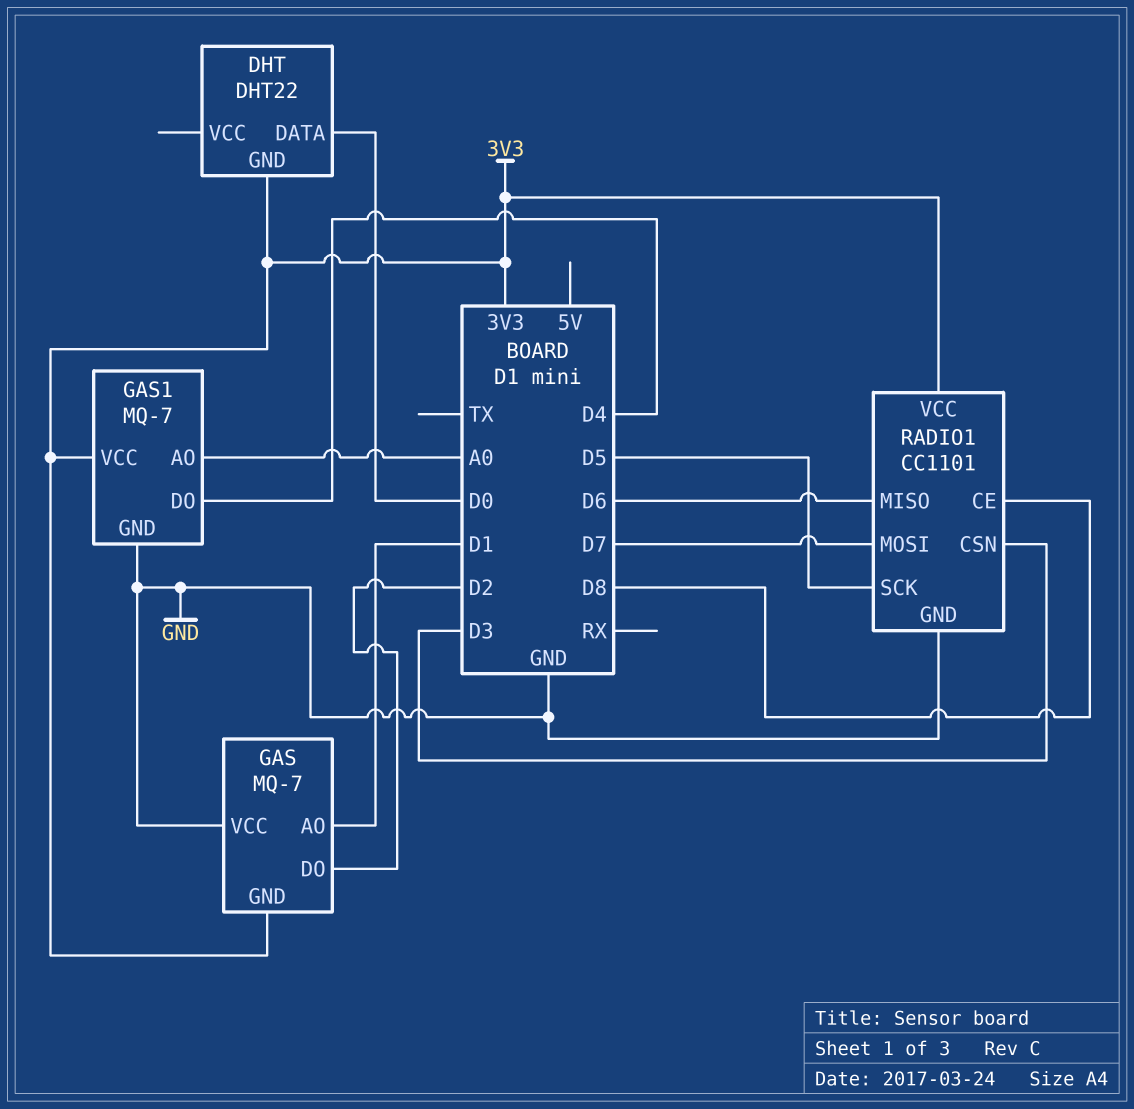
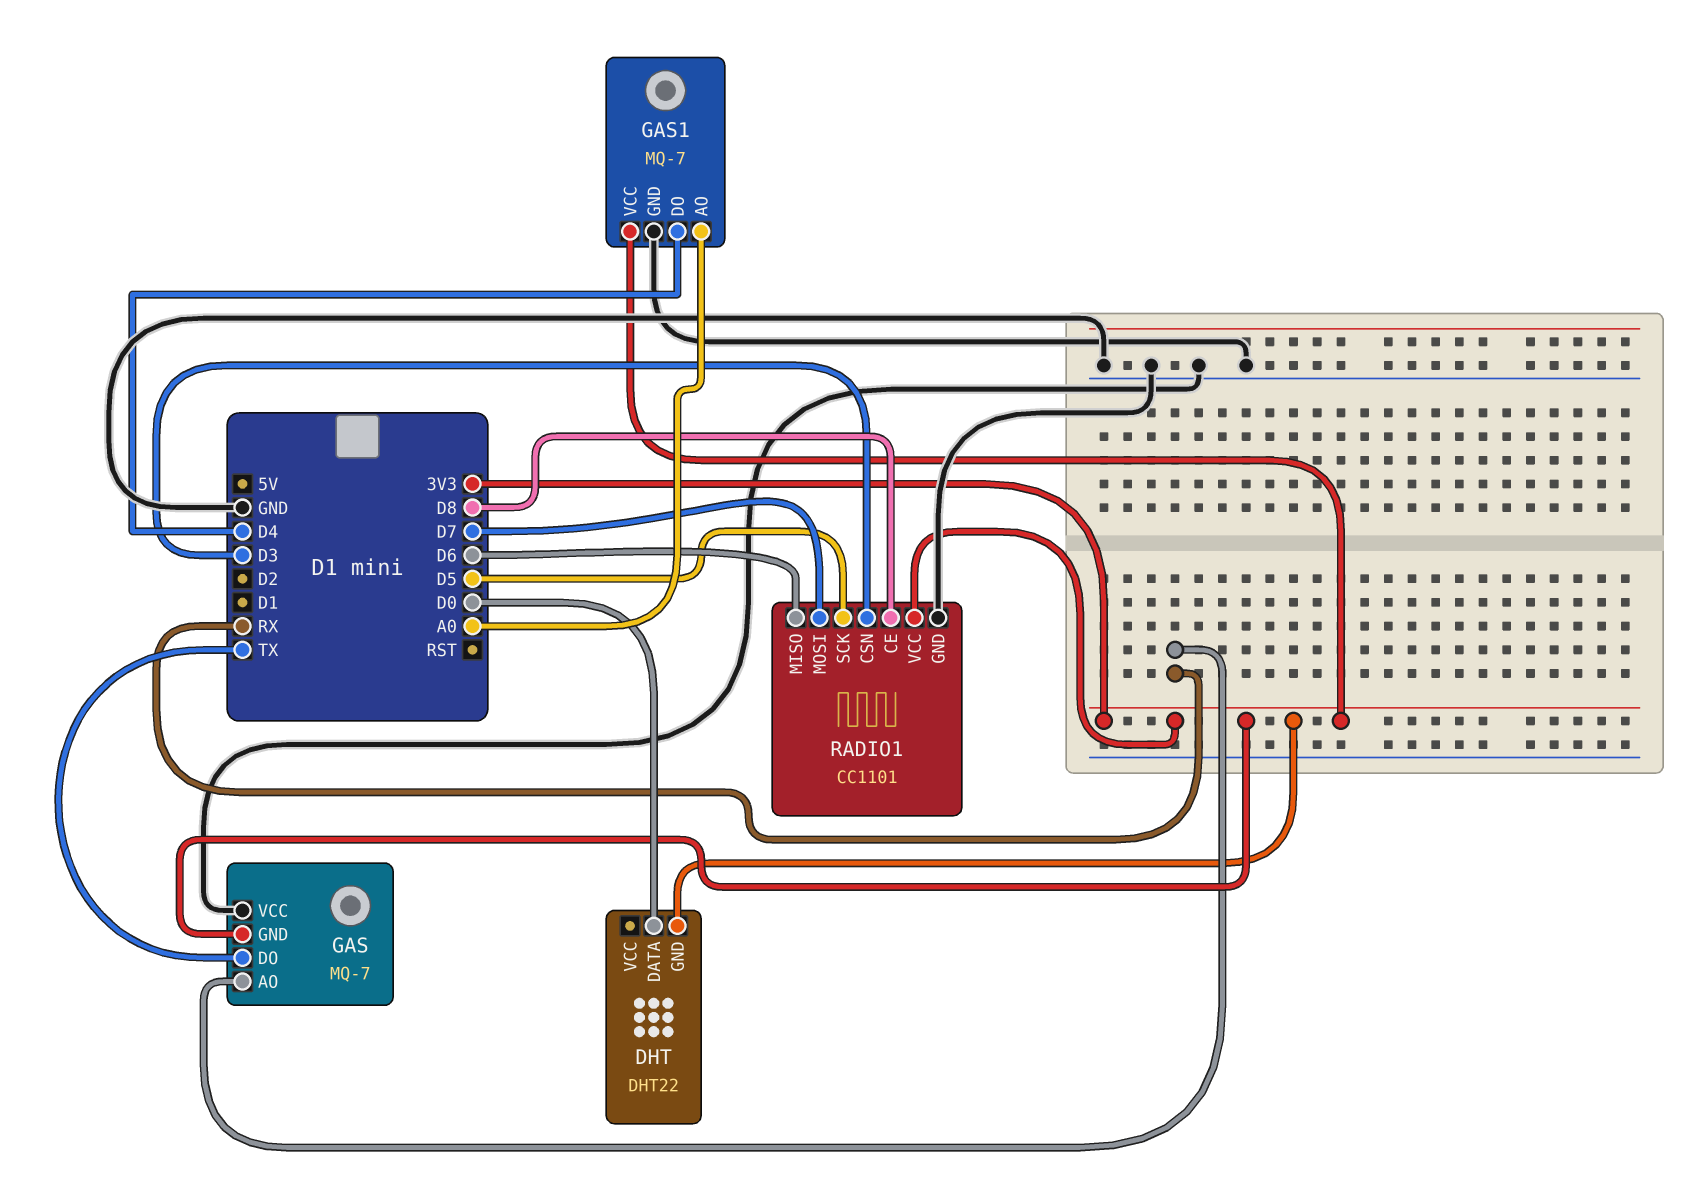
GAS pin AO: D1 -> RX
GAS pin DO: D2 -> TX

